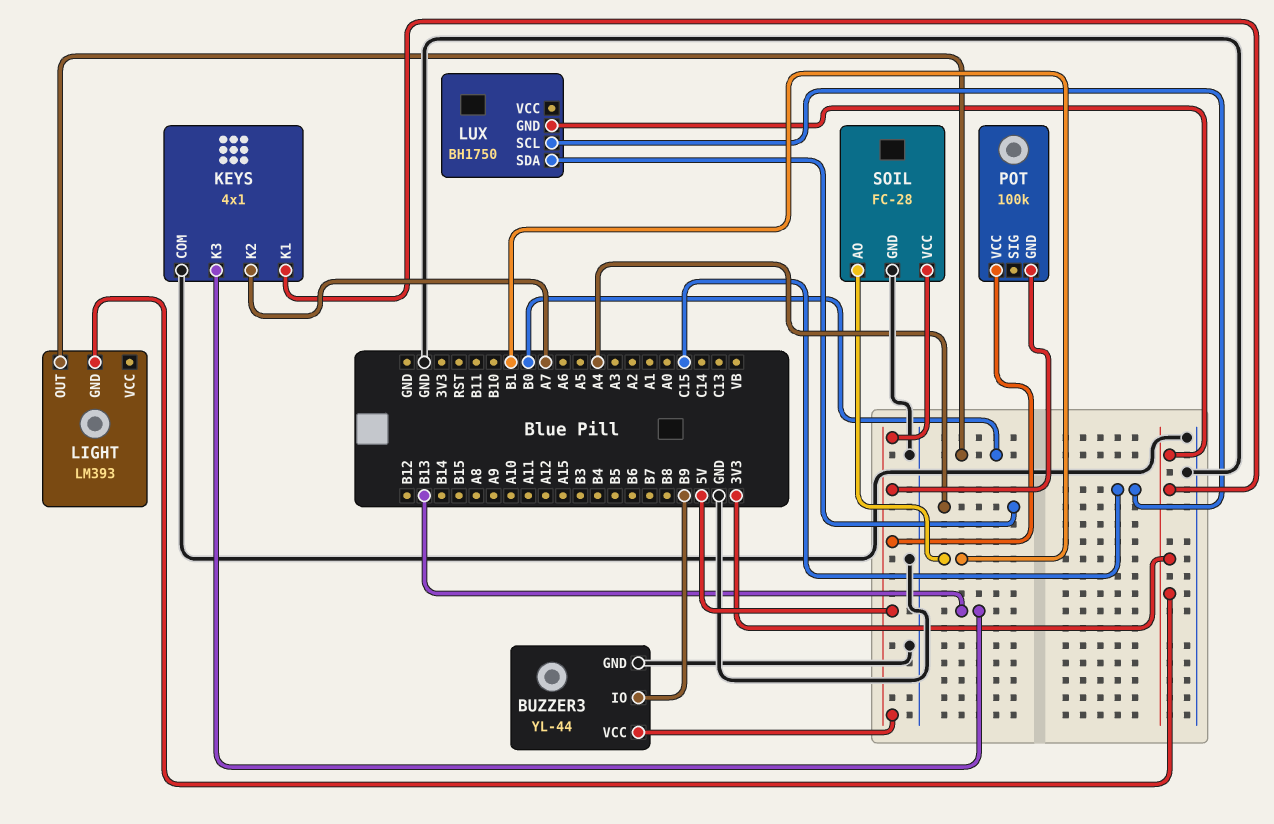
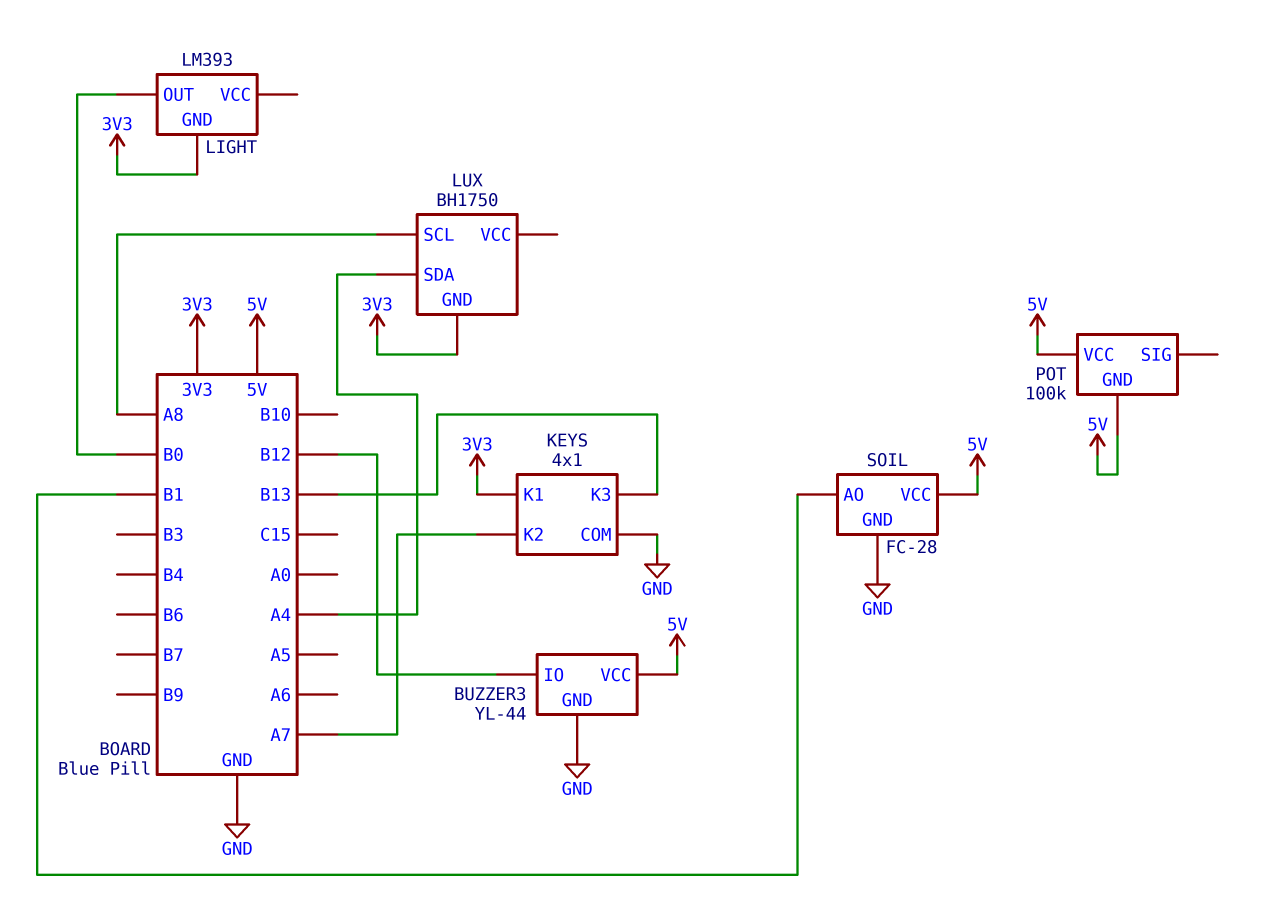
BUZZER3 pin IO: B9 -> B12
LUX pin SCL: C15 -> A8

